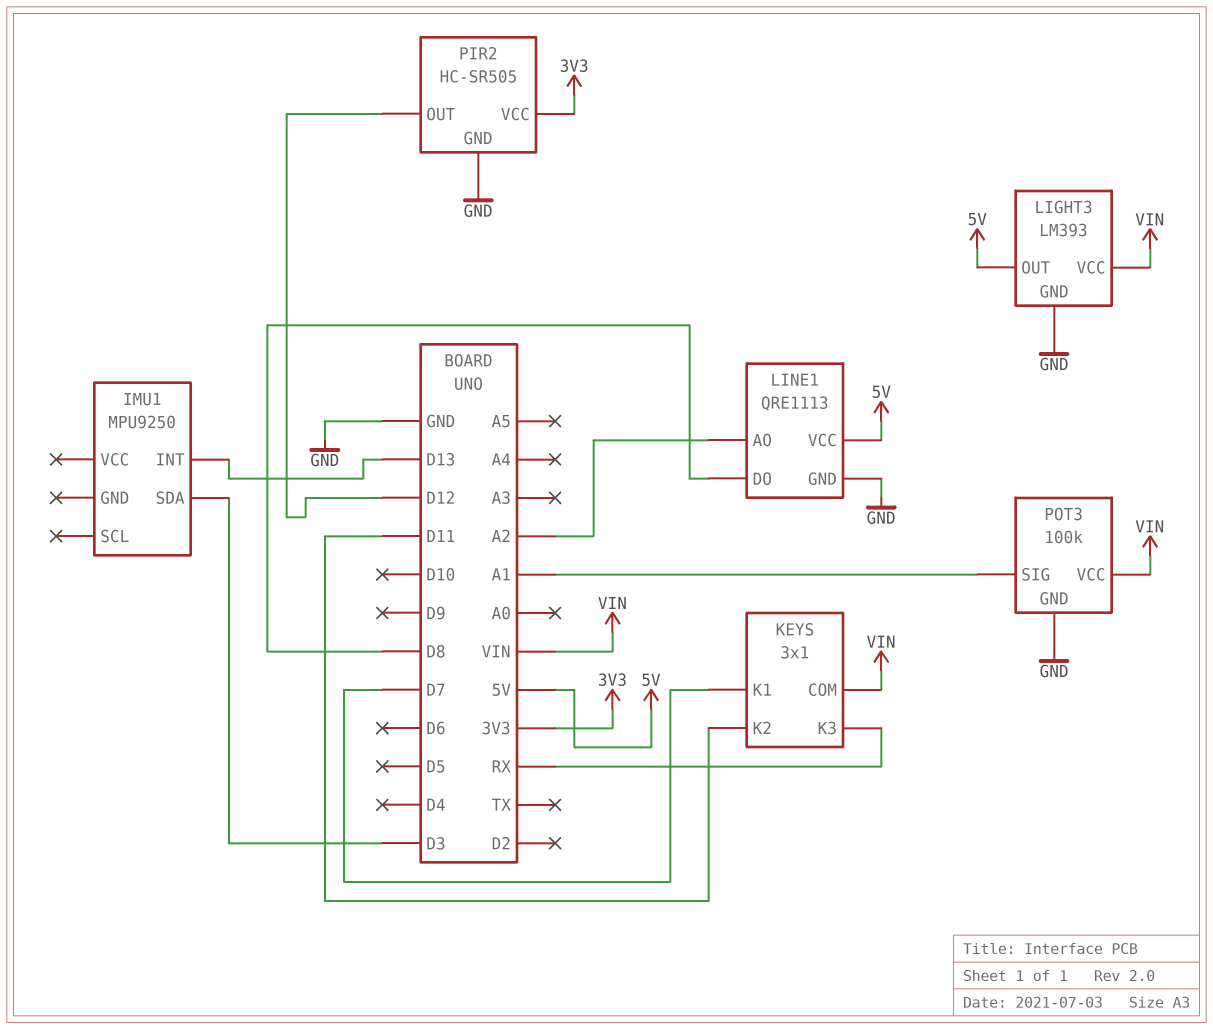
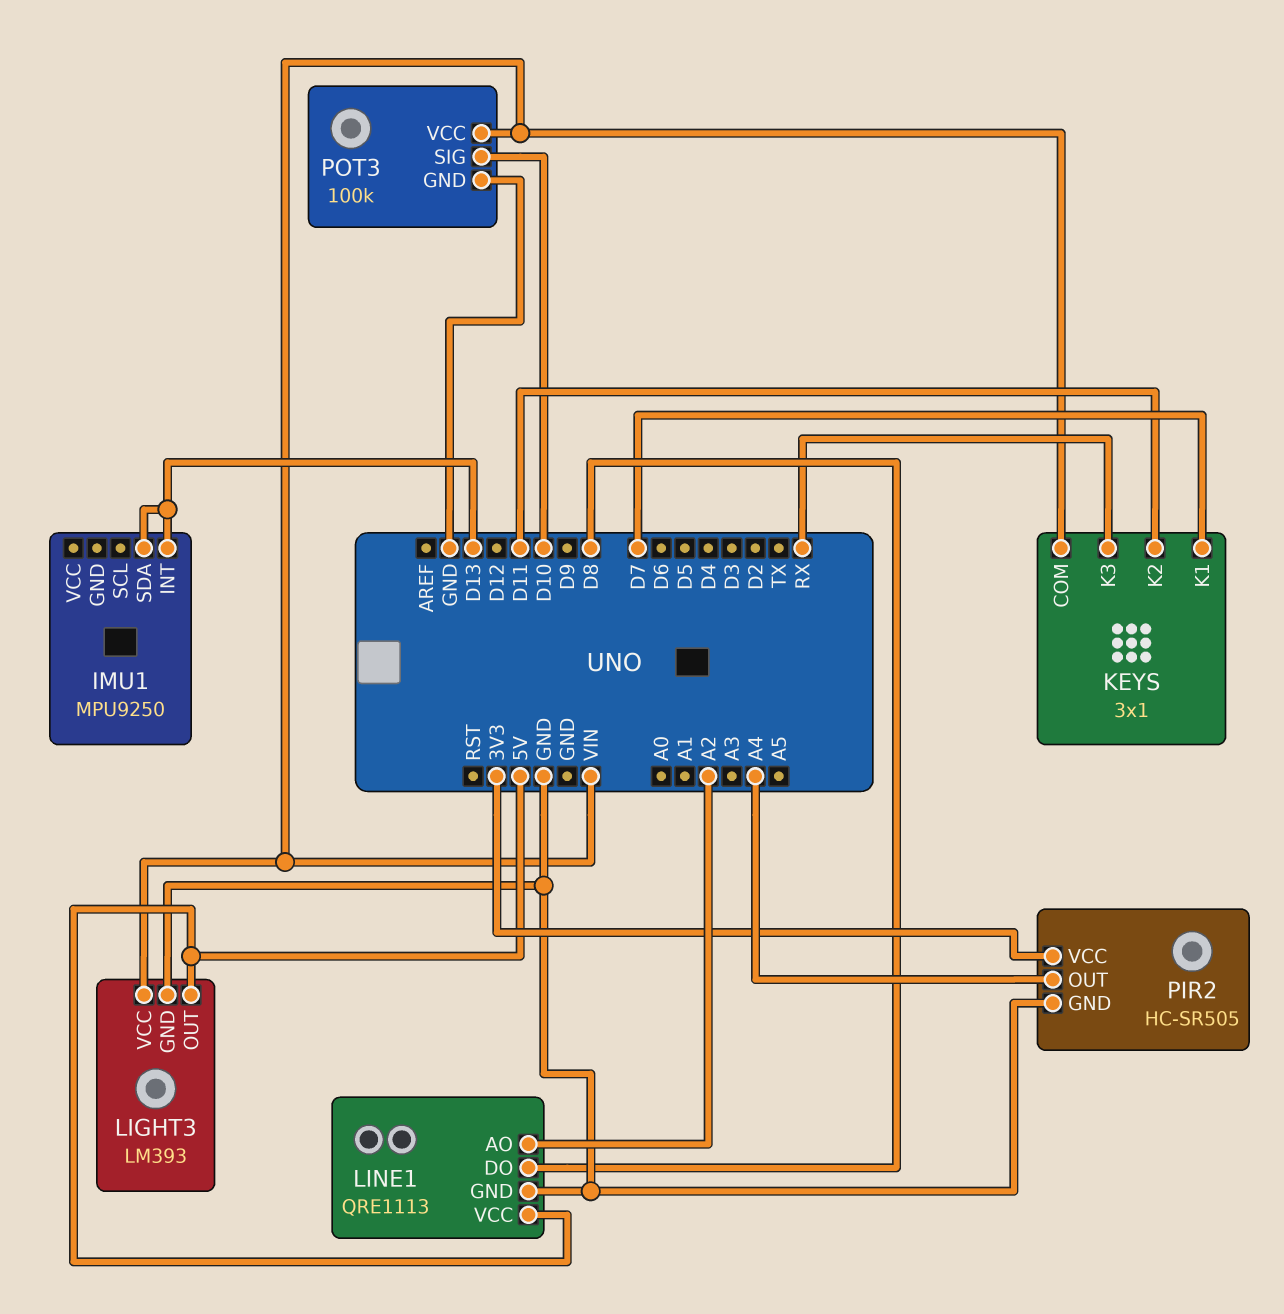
IMU1 pin SDA: D3 -> D13
PIR2 pin OUT: D12 -> A4
POT3 pin SIG: A1 -> D10

